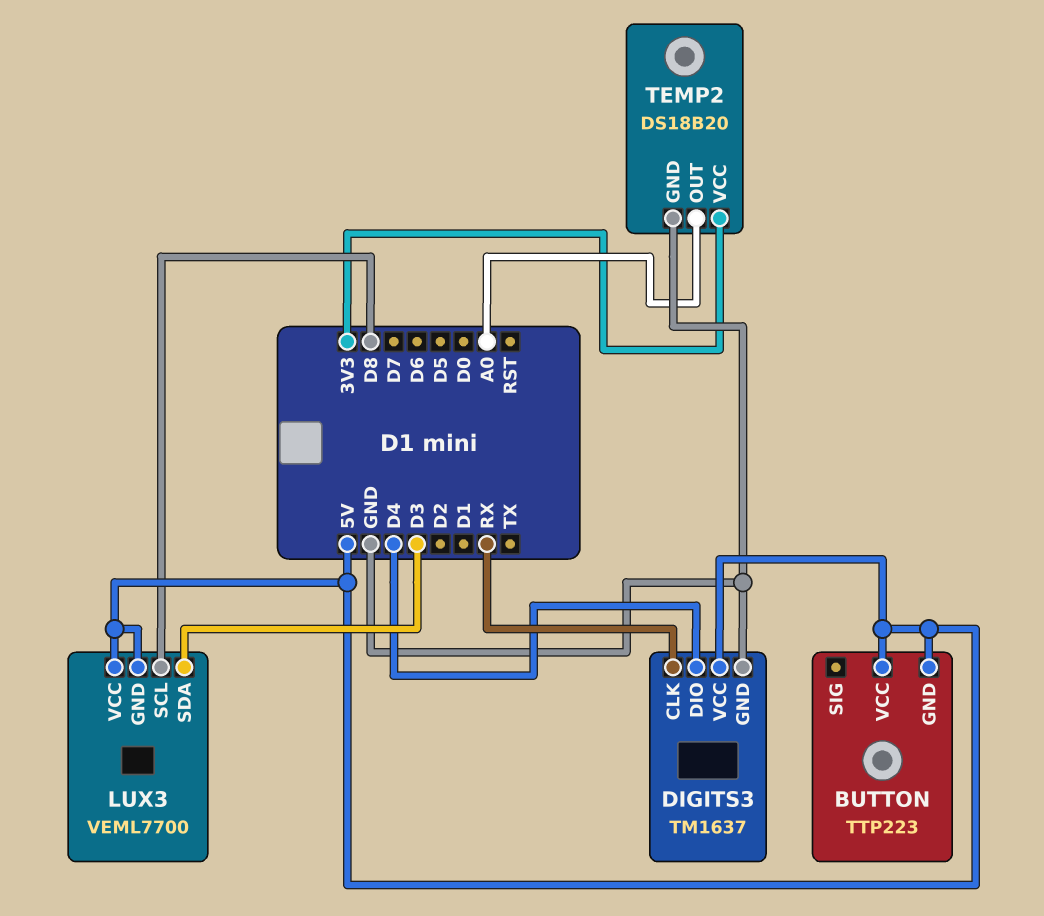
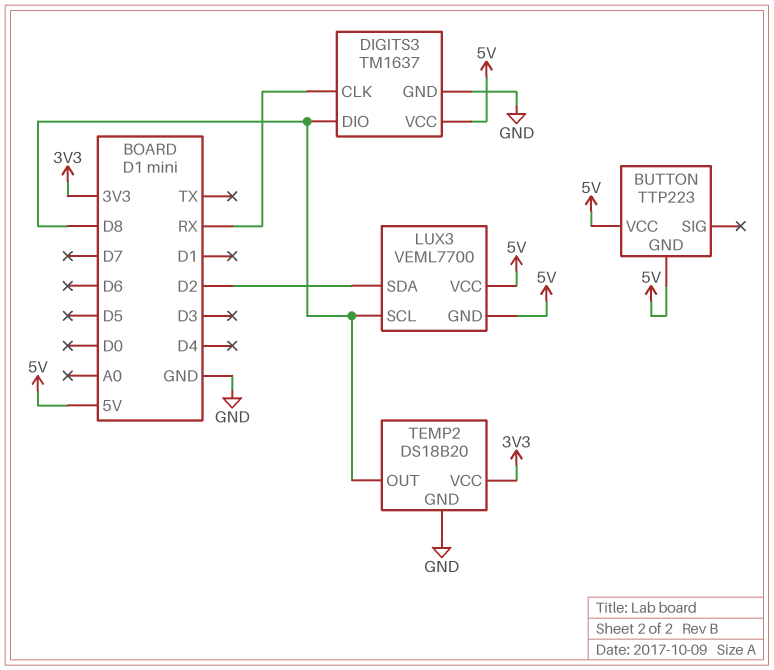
DIGITS3 pin DIO: D4 -> D8
LUX3 pin SDA: D3 -> D2
TEMP2 pin OUT: A0 -> D8

